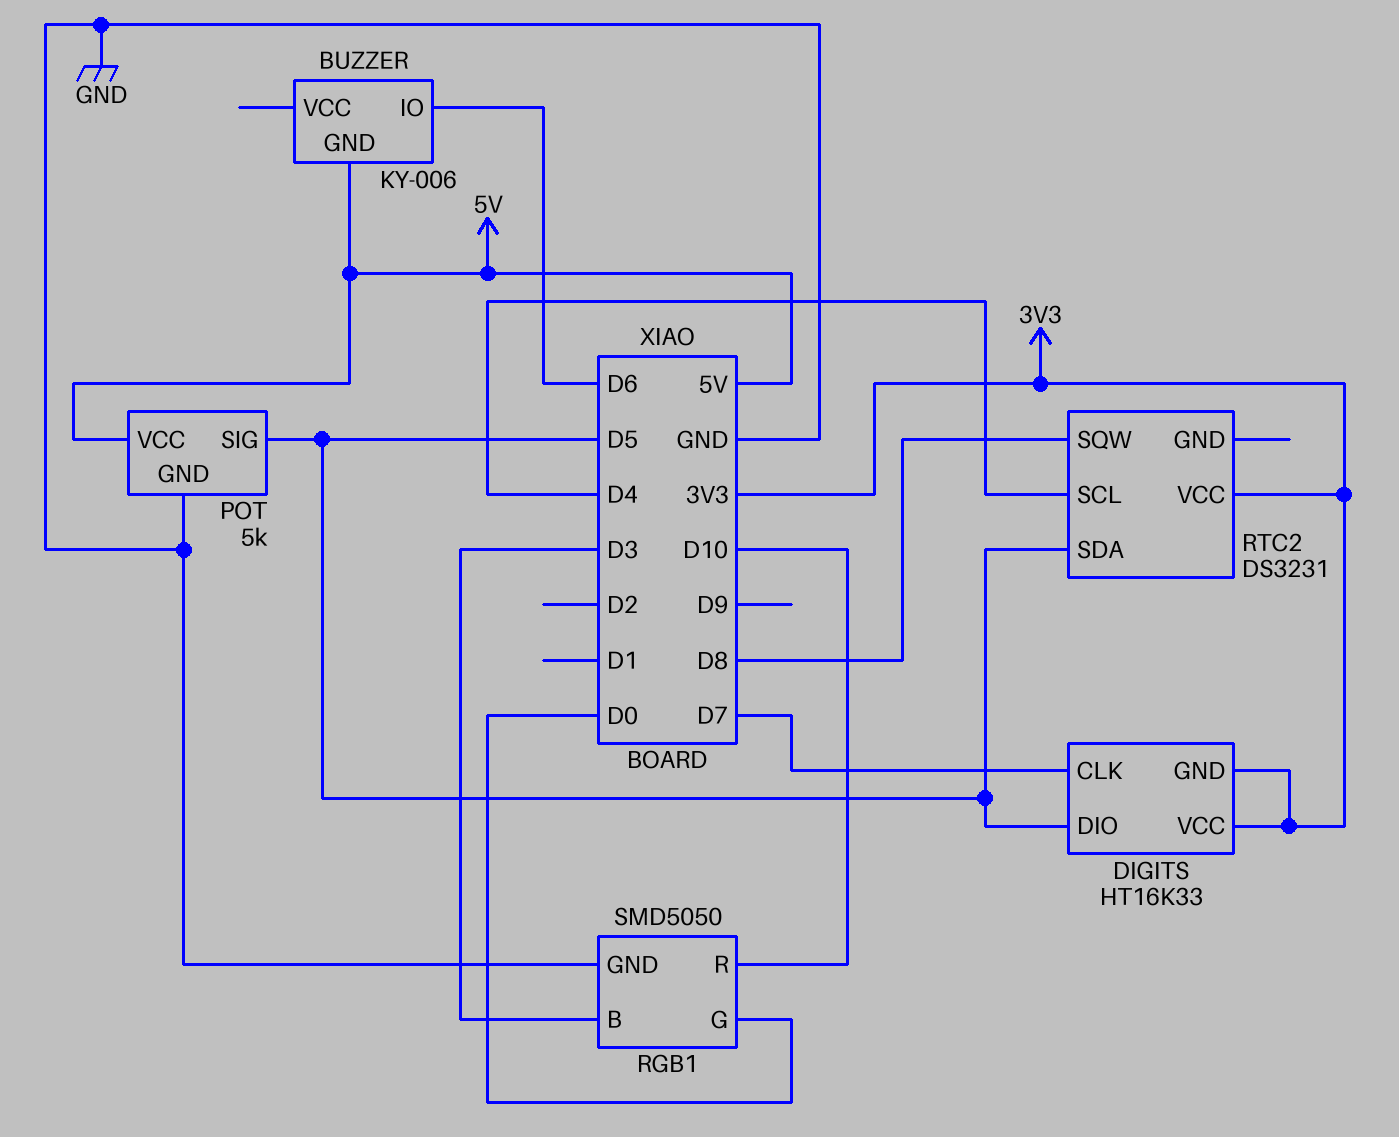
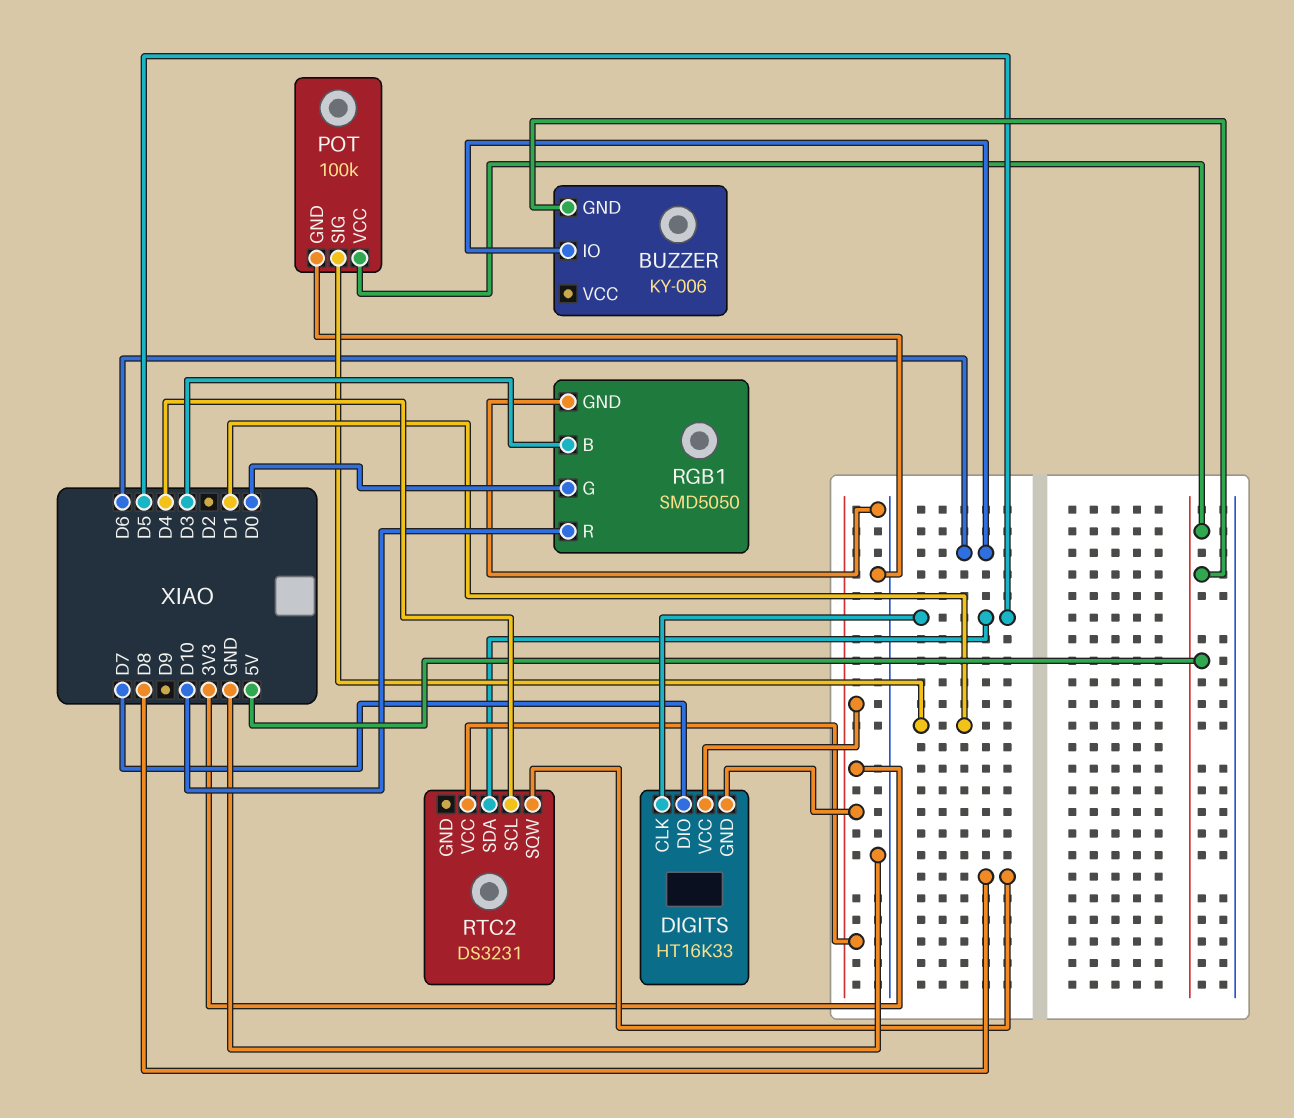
DIGITS pin CLK: D7 -> D5
DIGITS pin DIO: D5 -> D7
POT: 5k -> 100k
POT pin SIG: D5 -> D1

